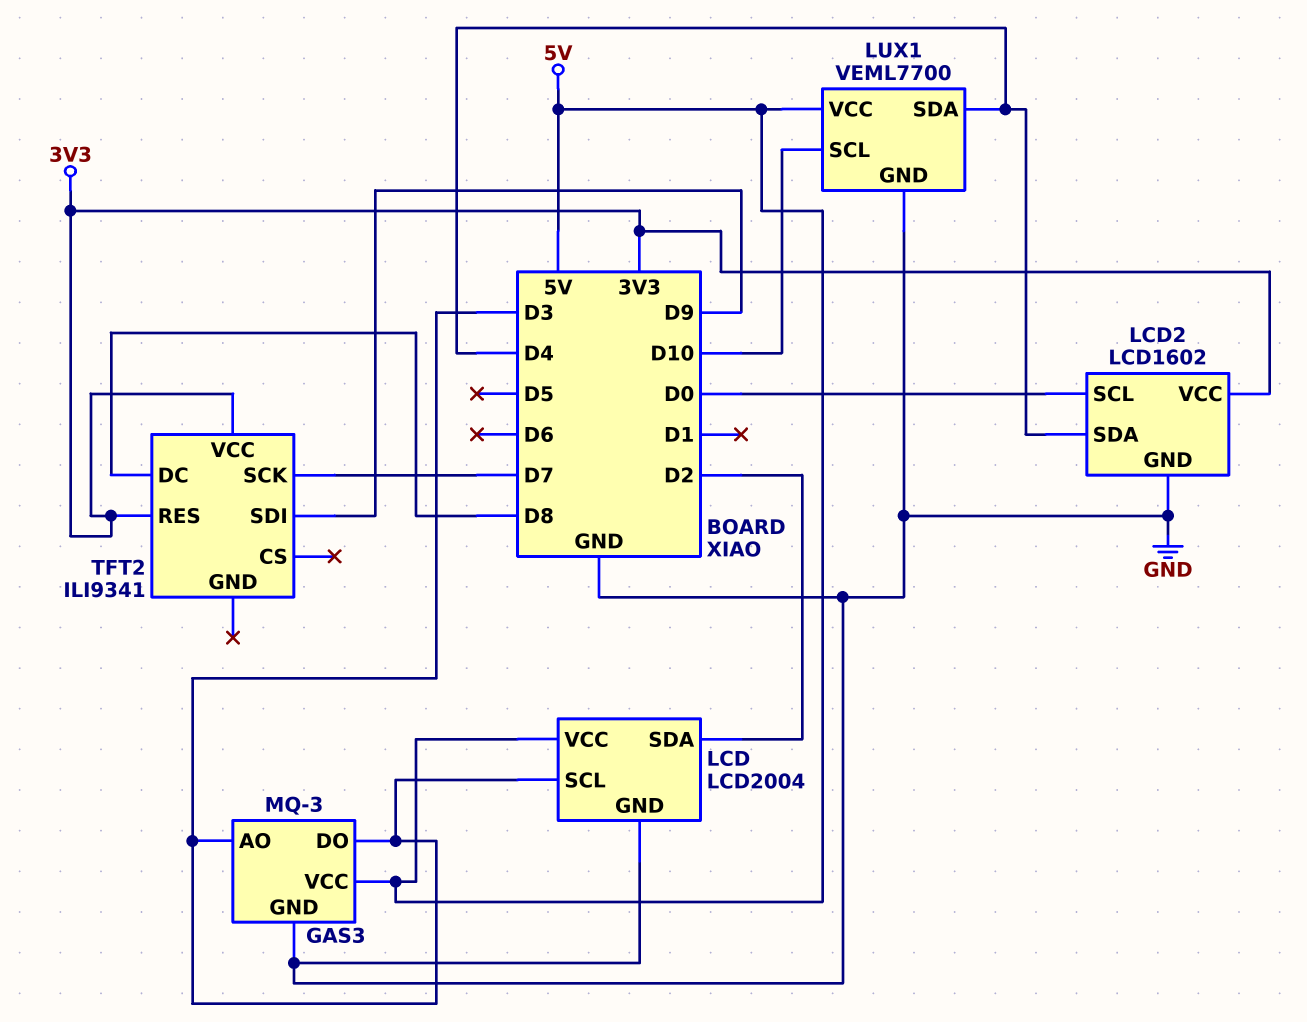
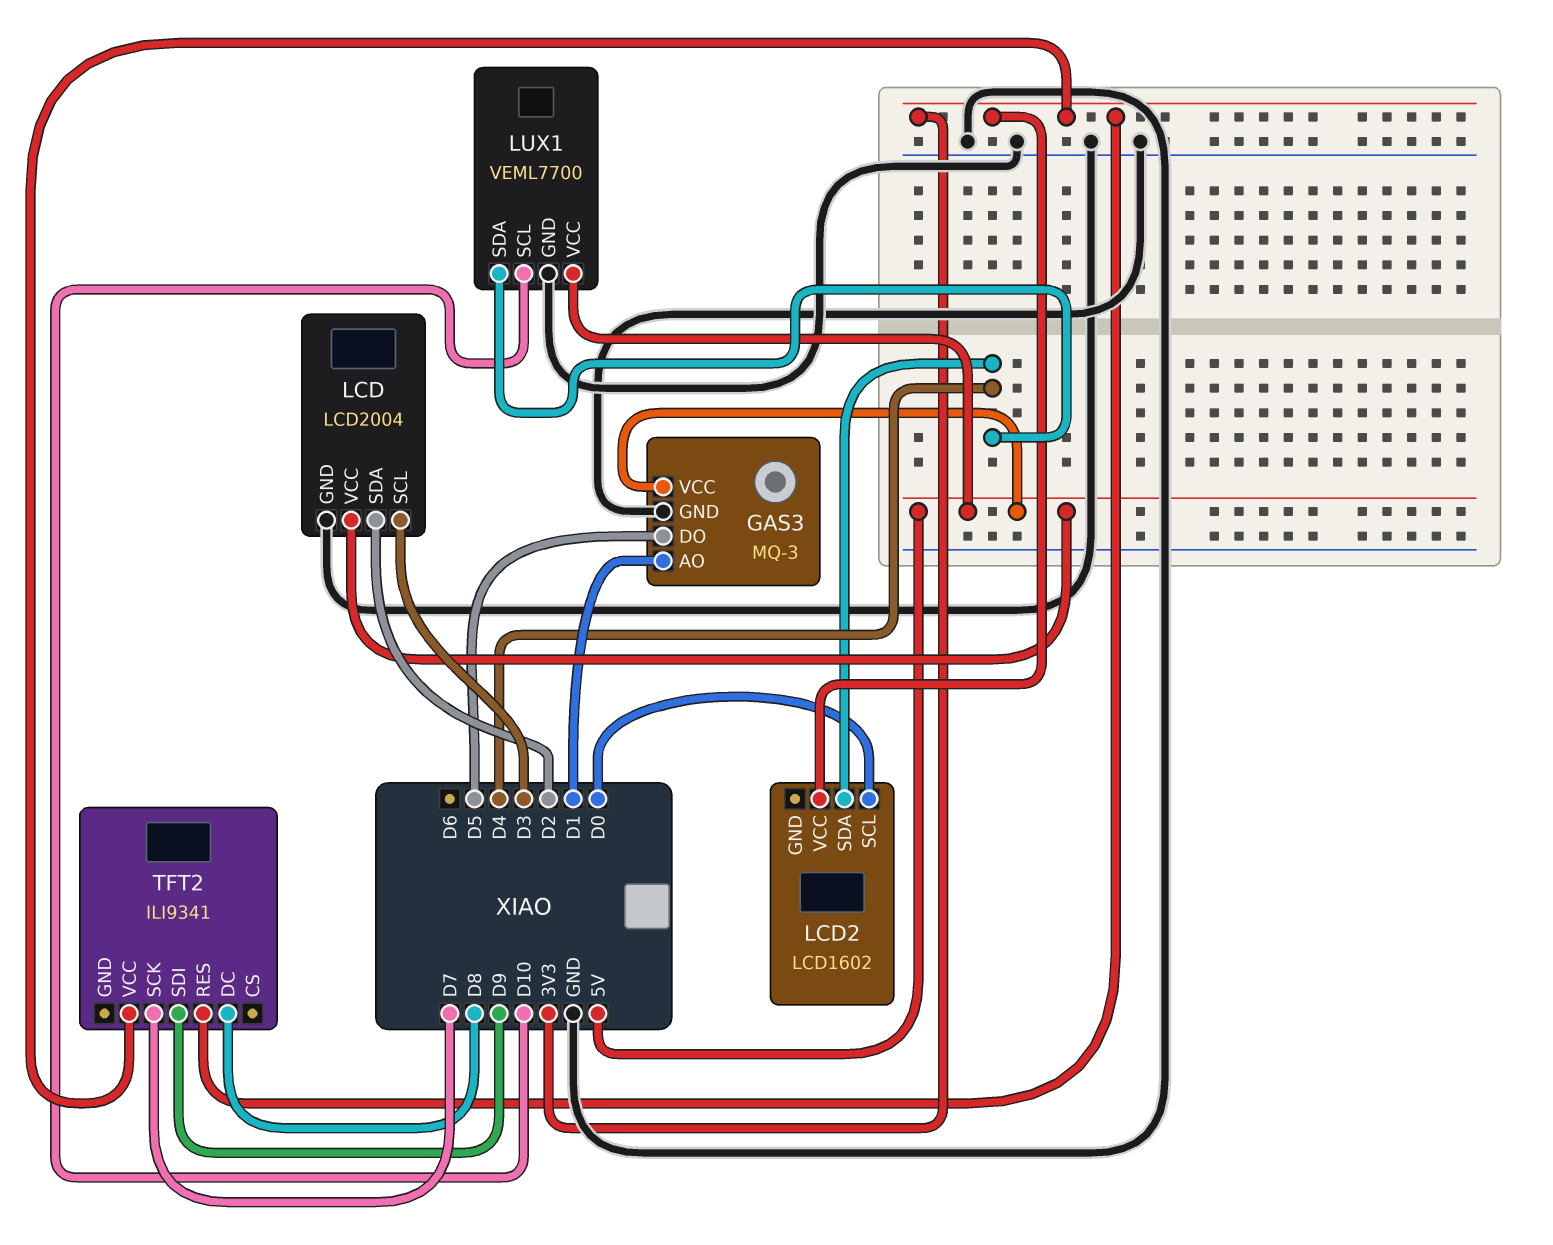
GAS3 pin AO: D3 -> D1
GAS3 pin DO: D3 -> D5
LCD2 pin GND: GND -> none

